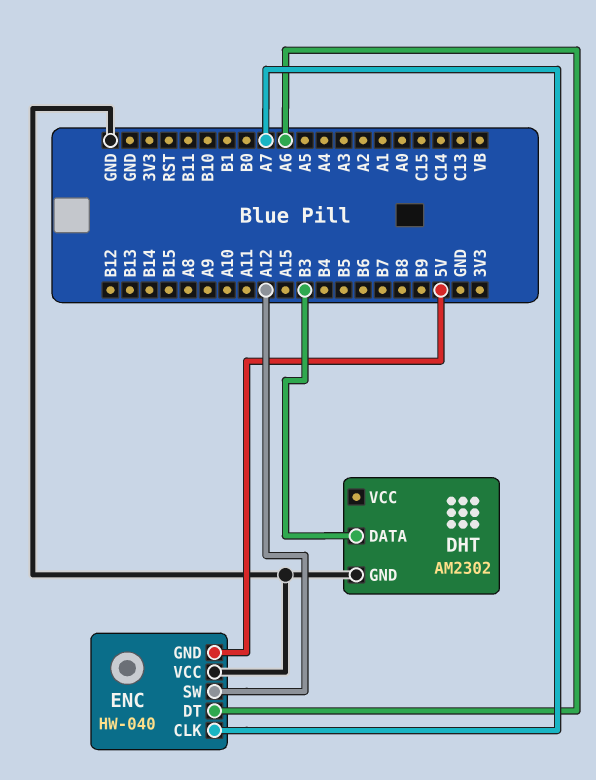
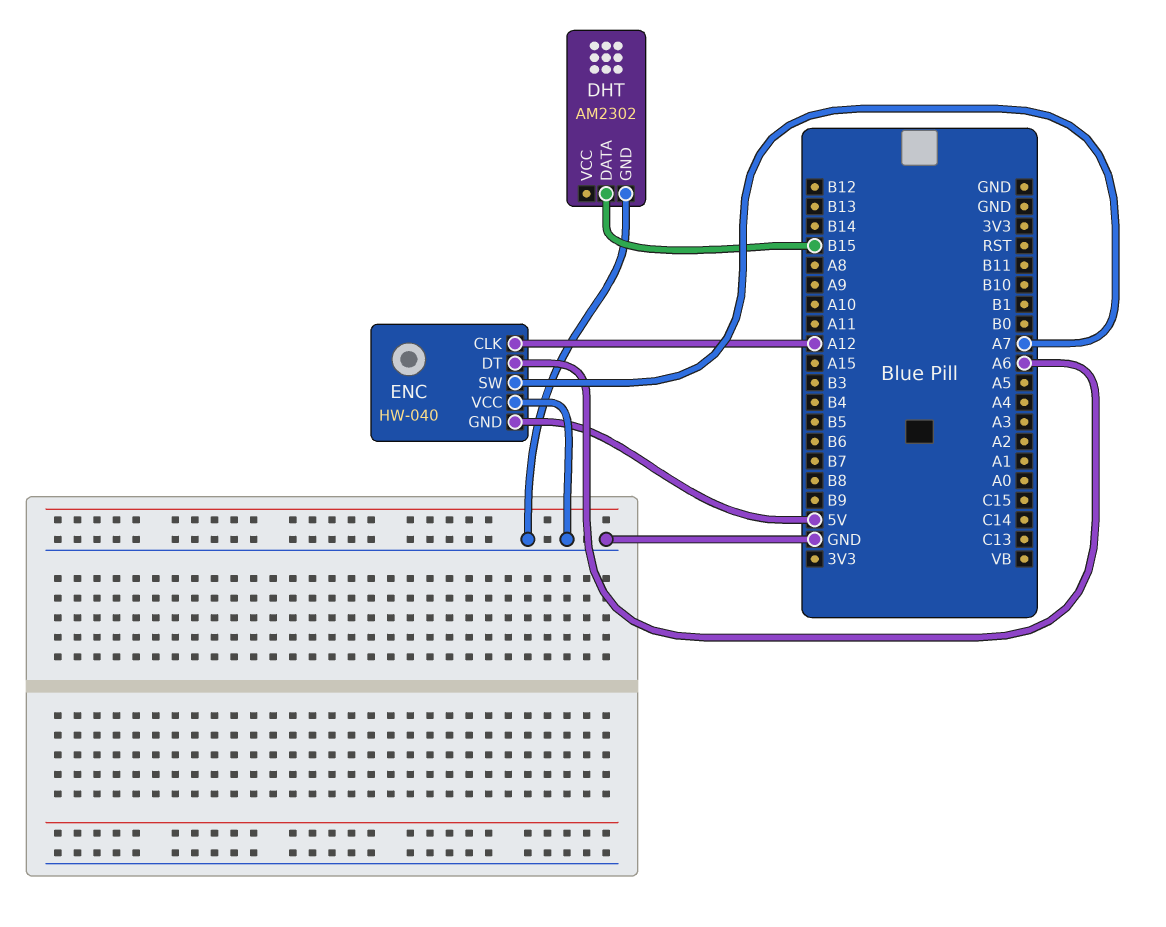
DHT pin DATA: B3 -> B15
ENC pin CLK: A7 -> A12
ENC pin SW: A12 -> A7

